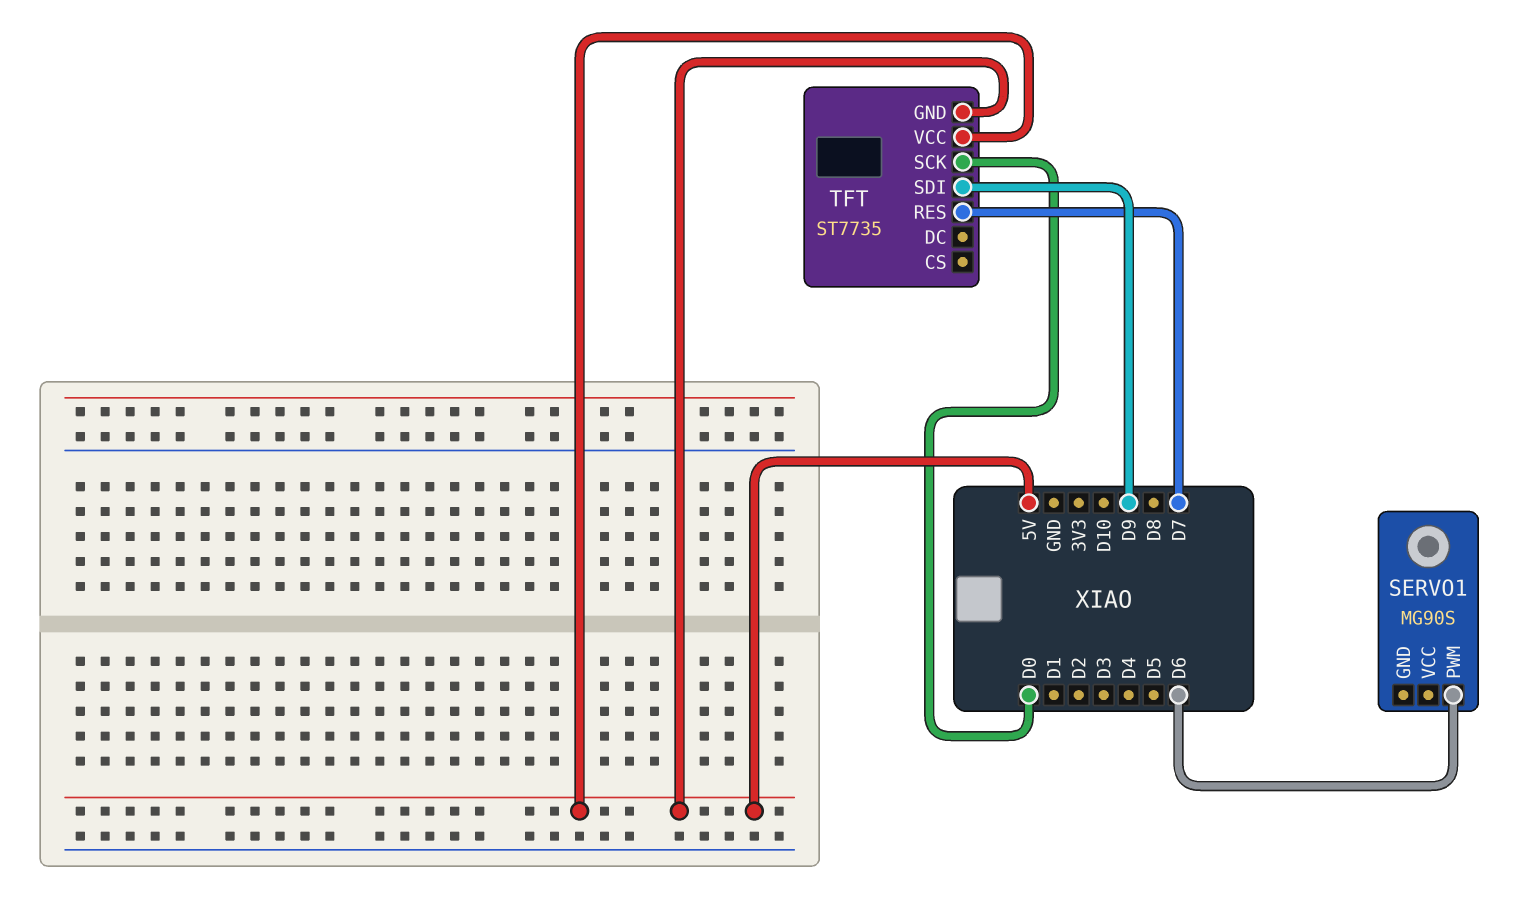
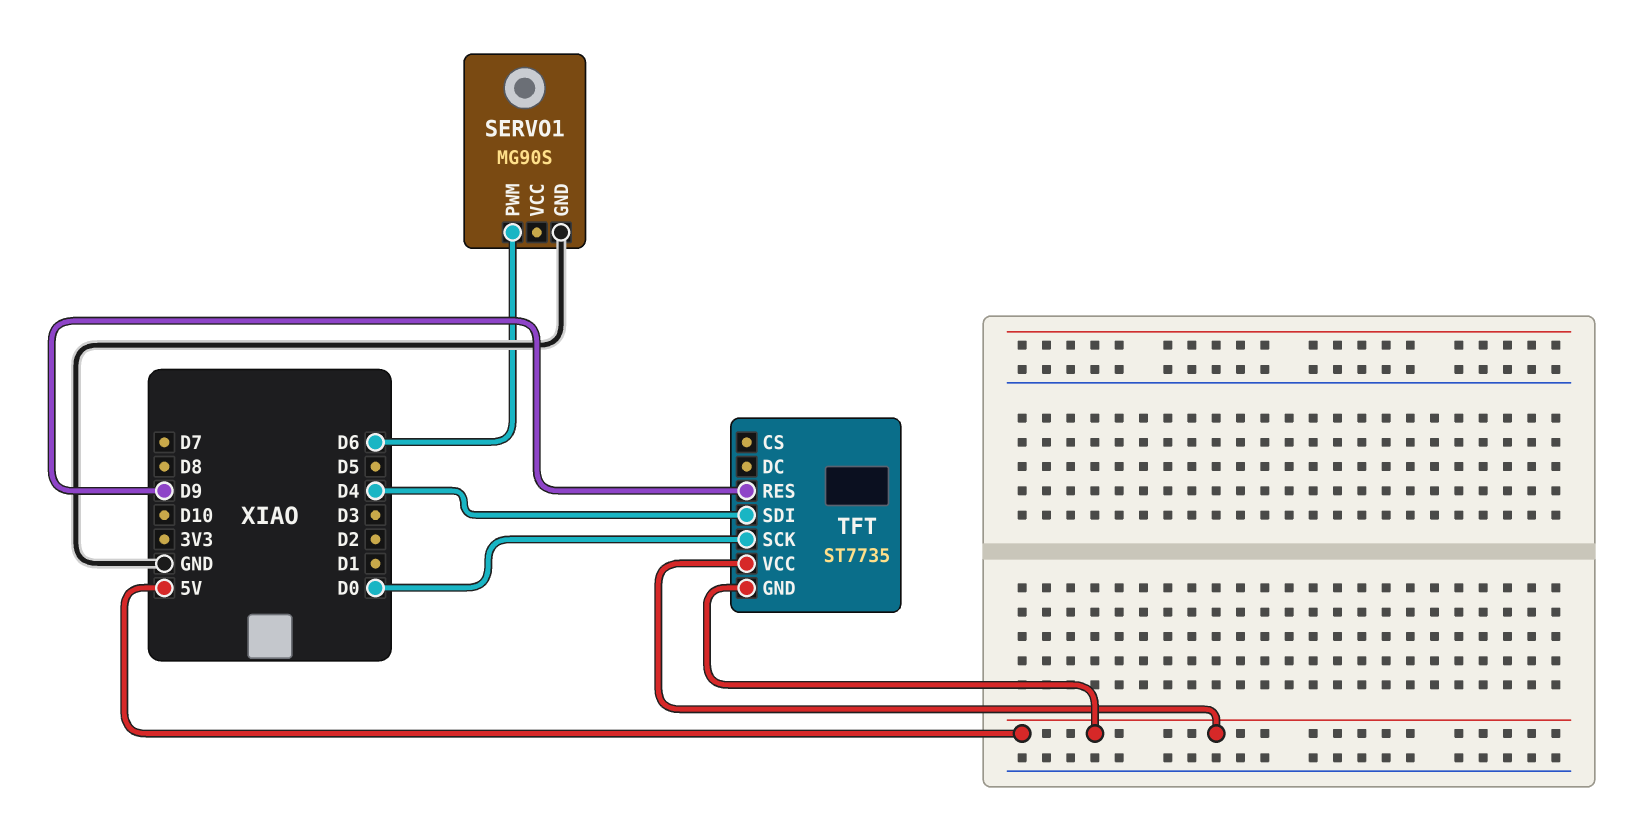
SERVO1 pin GND: none -> GND
TFT pin RES: D7 -> D9
TFT pin SDI: D9 -> D4

